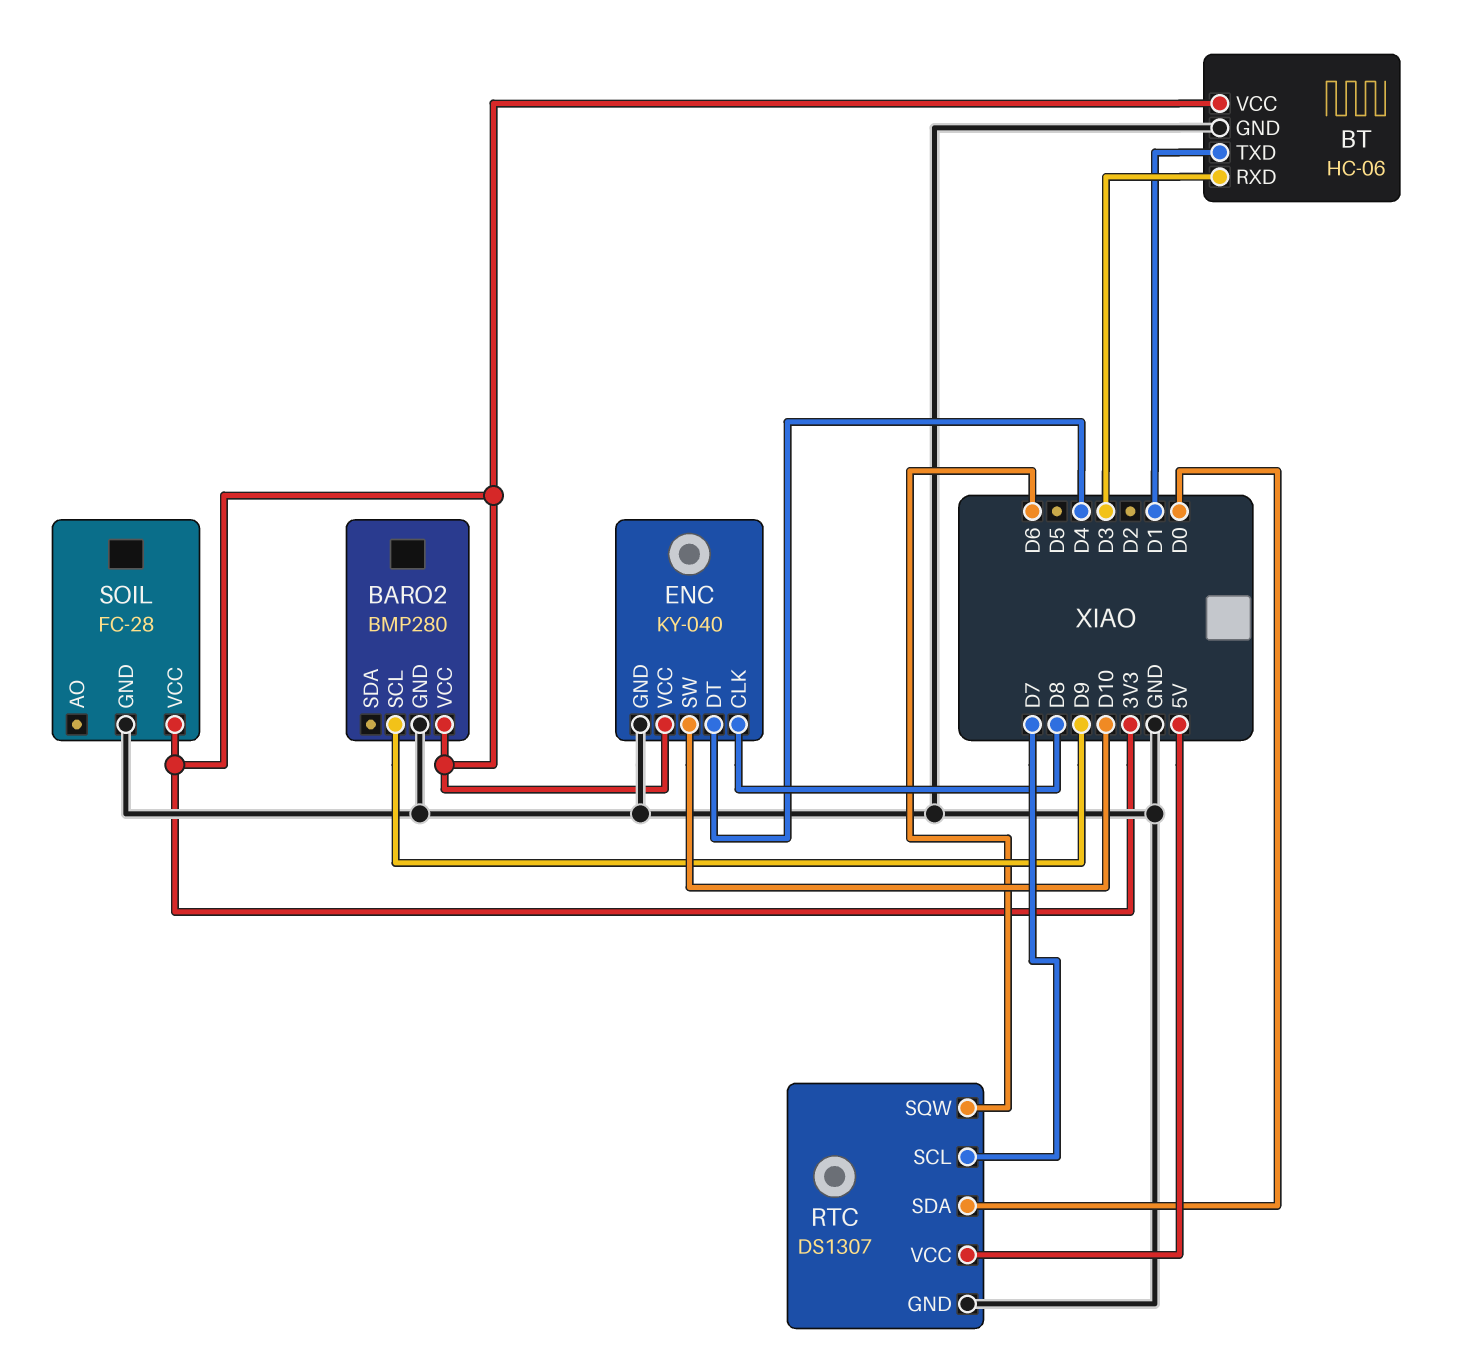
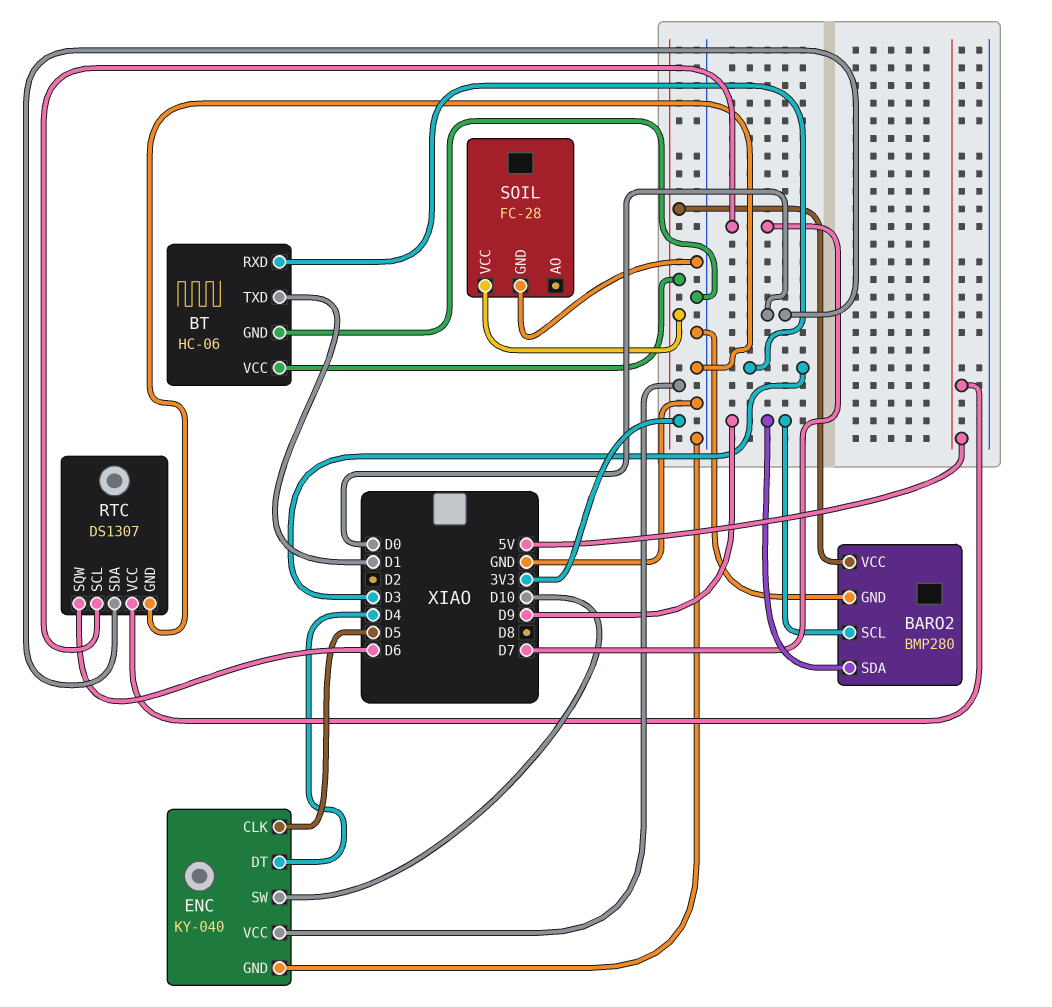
BARO2 pin SDA: none -> D9
ENC pin CLK: D8 -> D5

